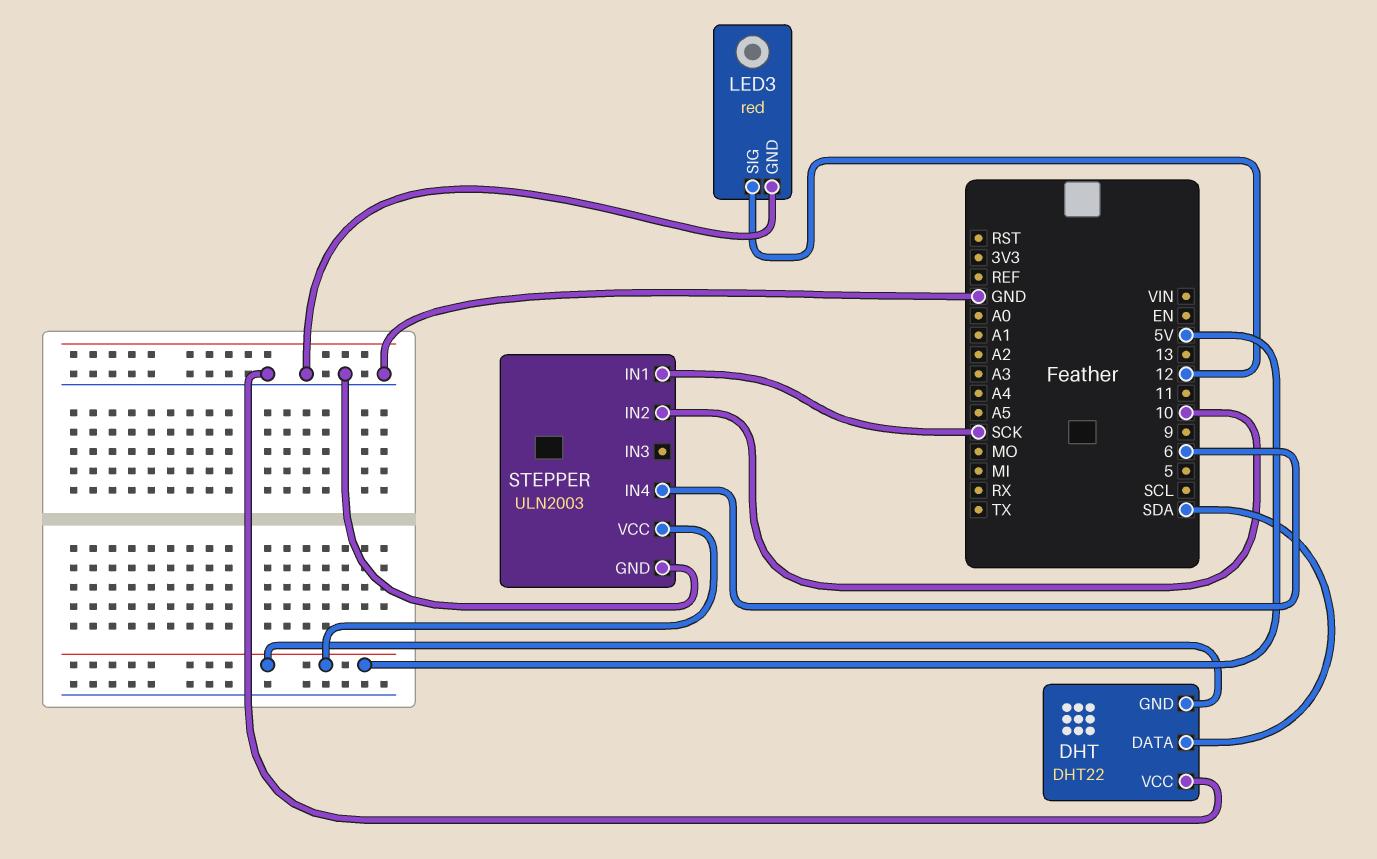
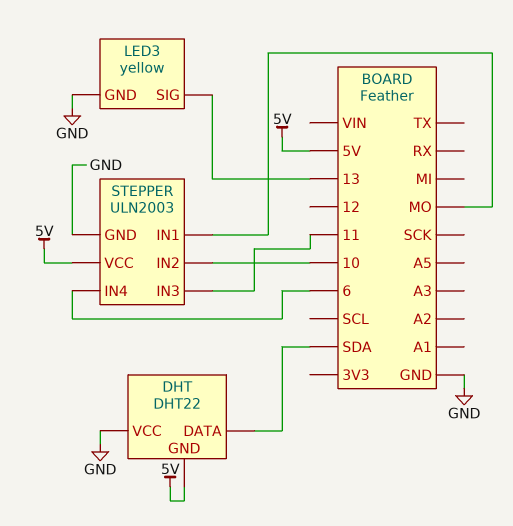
LED3: red -> yellow
LED3 pin SIG: 12 -> 13
STEPPER pin IN1: SCK -> MO
STEPPER pin IN3: none -> 11

